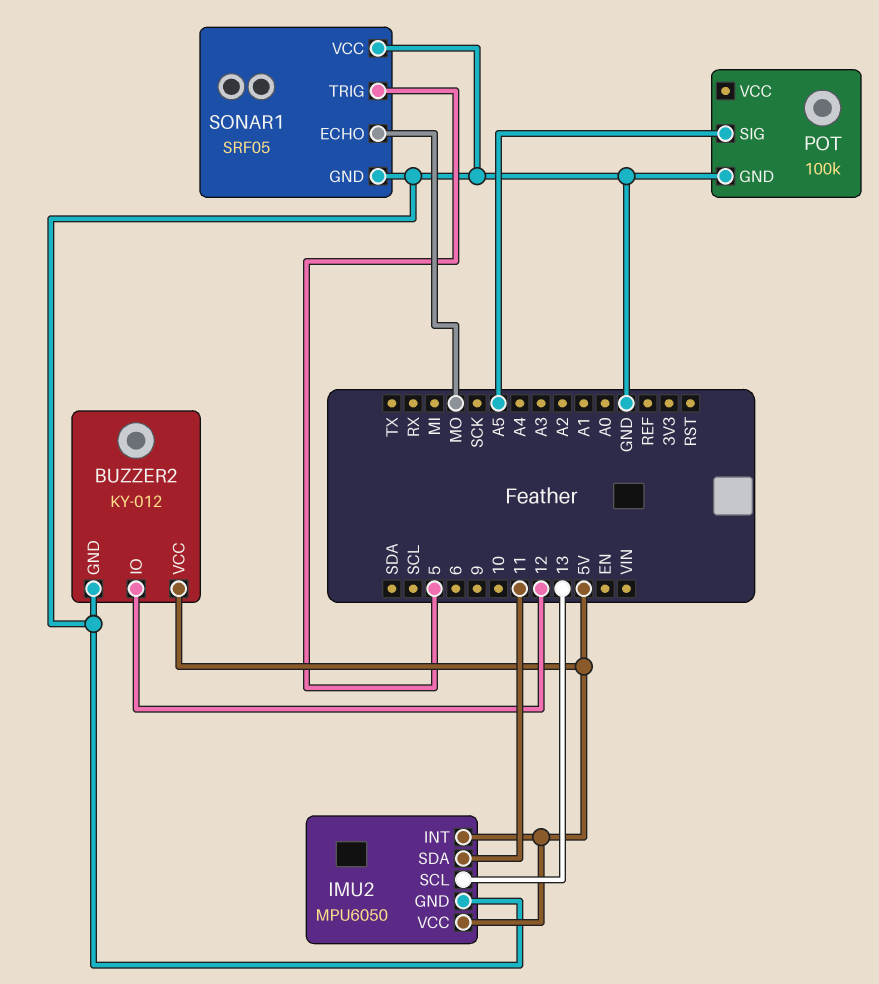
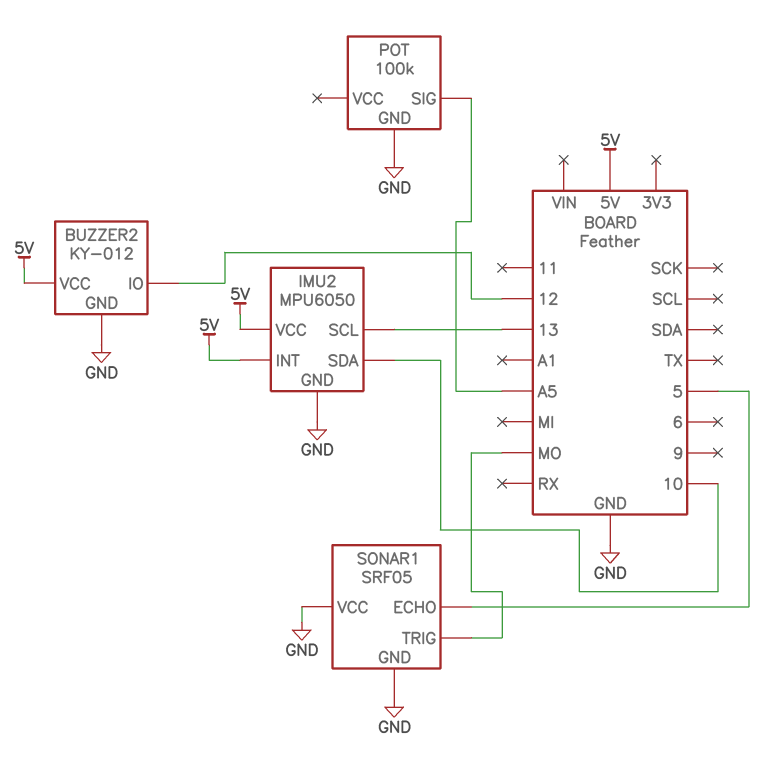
IMU2 pin SDA: 11 -> 10
SONAR1 pin ECHO: MO -> 5
SONAR1 pin TRIG: 5 -> MO

